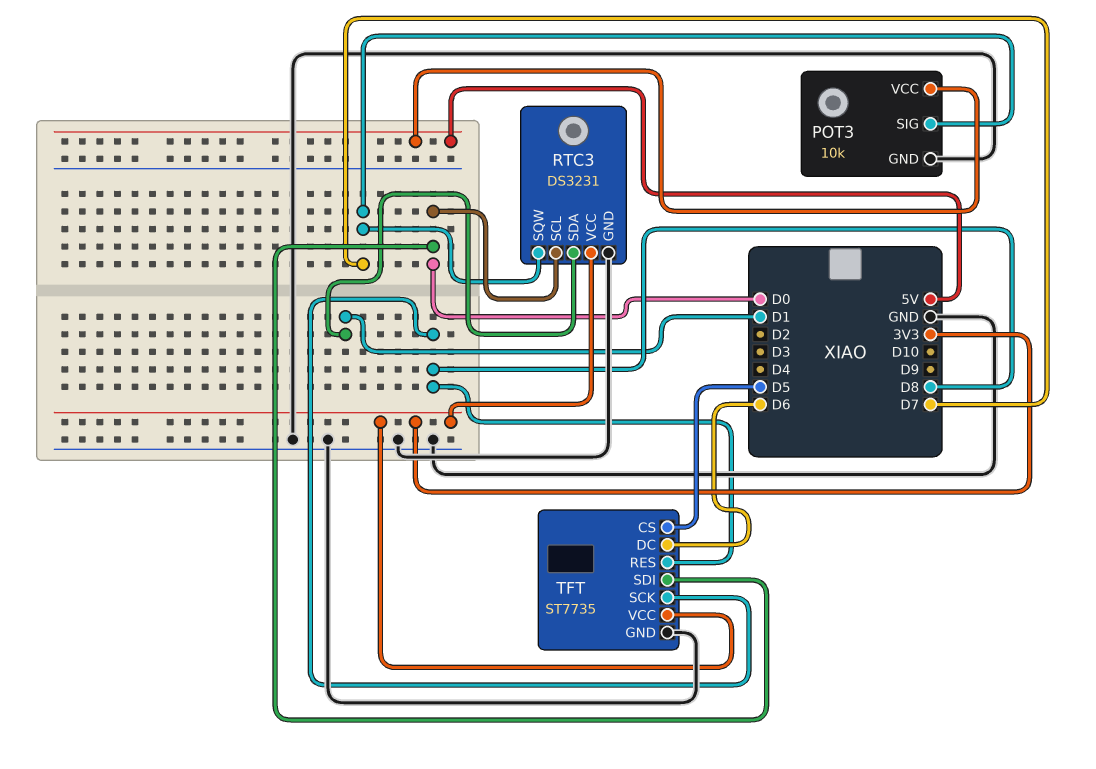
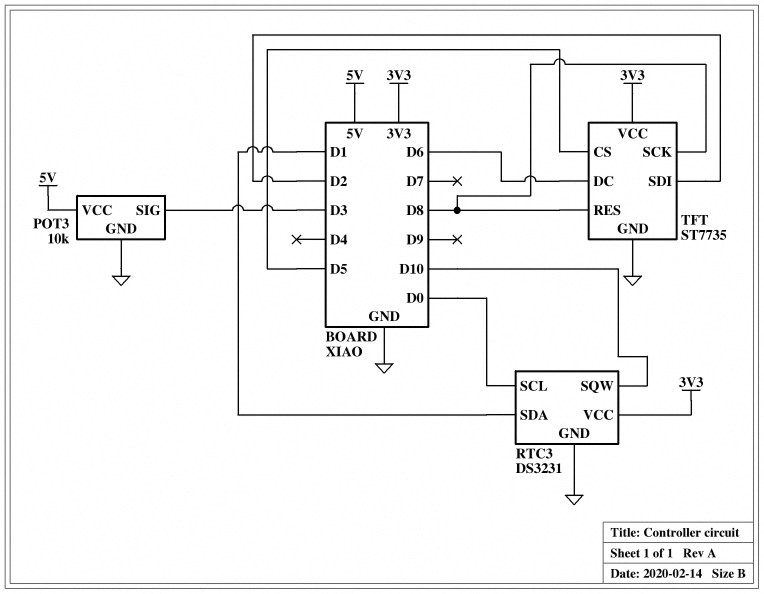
POT3 pin SIG: D7 -> D3
RTC3 pin SQW: D7 -> D10
TFT pin SDI: D0 -> D2

